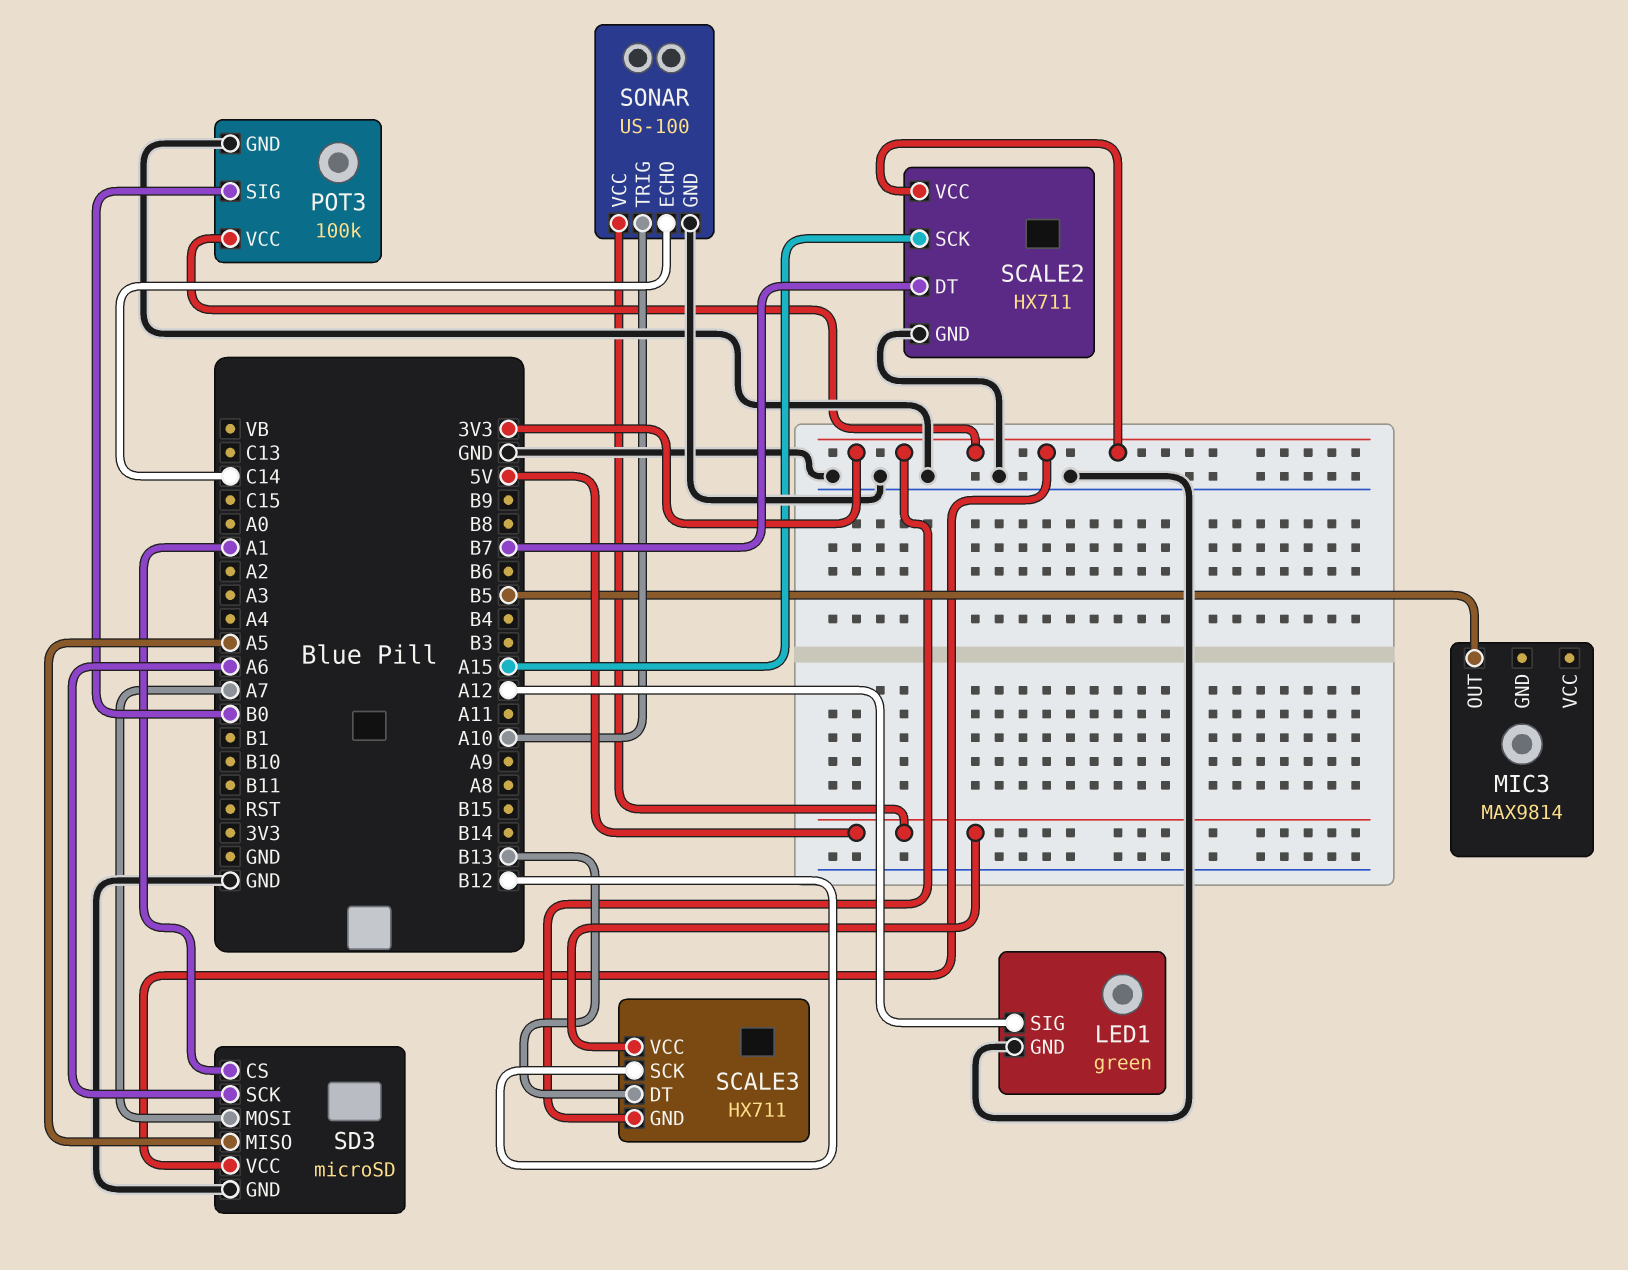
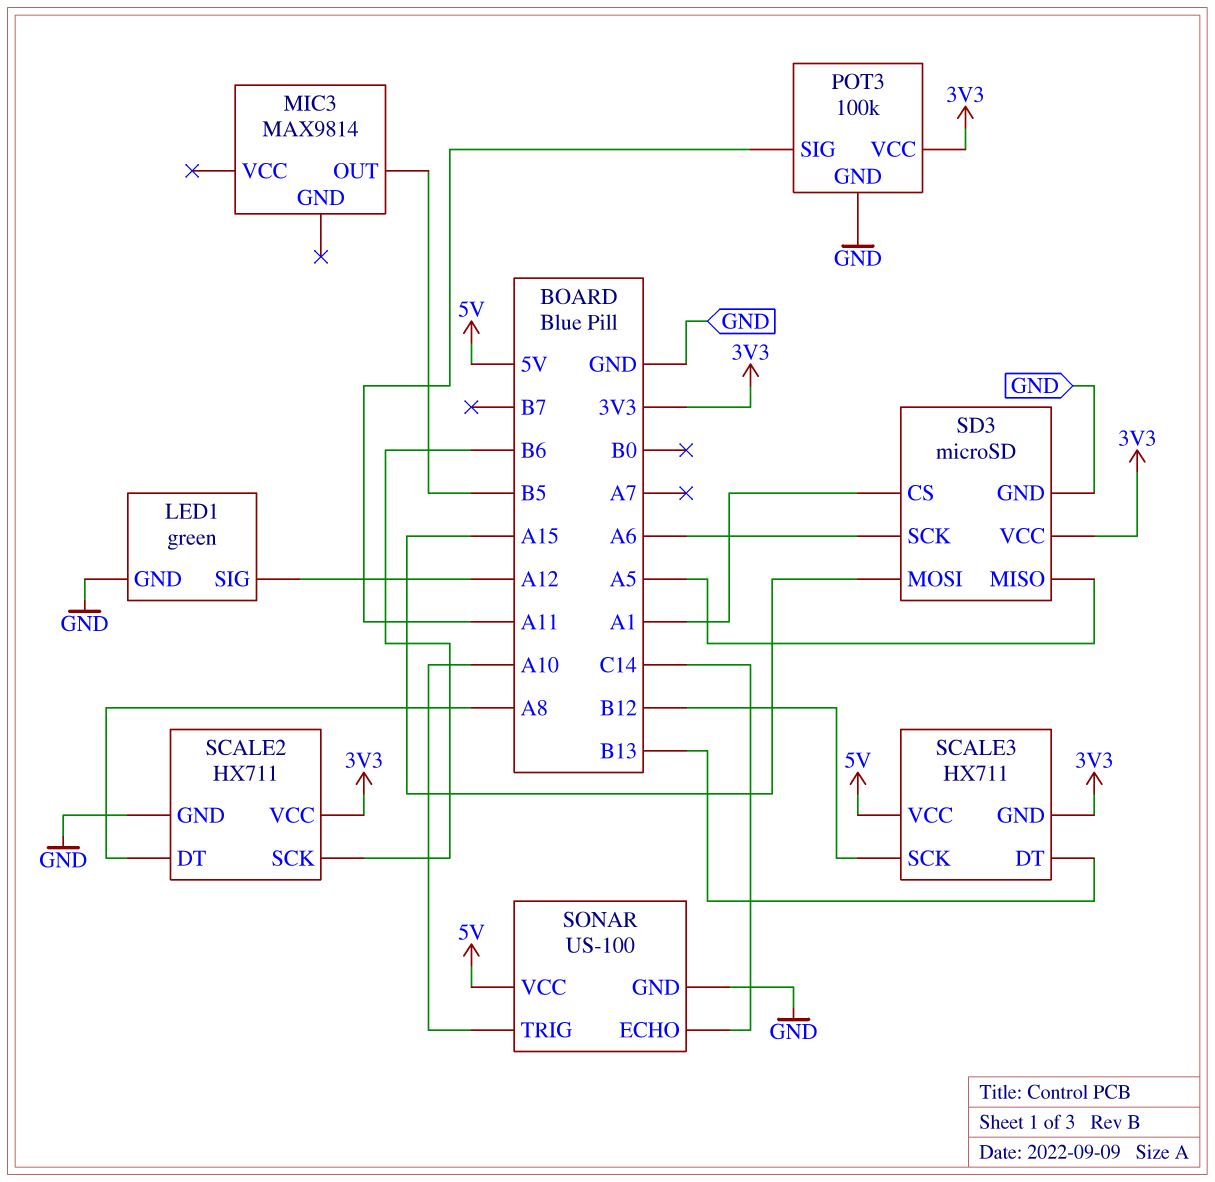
POT3 pin SIG: B0 -> A11
SCALE2 pin DT: B7 -> A8
SCALE2 pin SCK: A15 -> B6
SD3 pin MOSI: A7 -> A15

